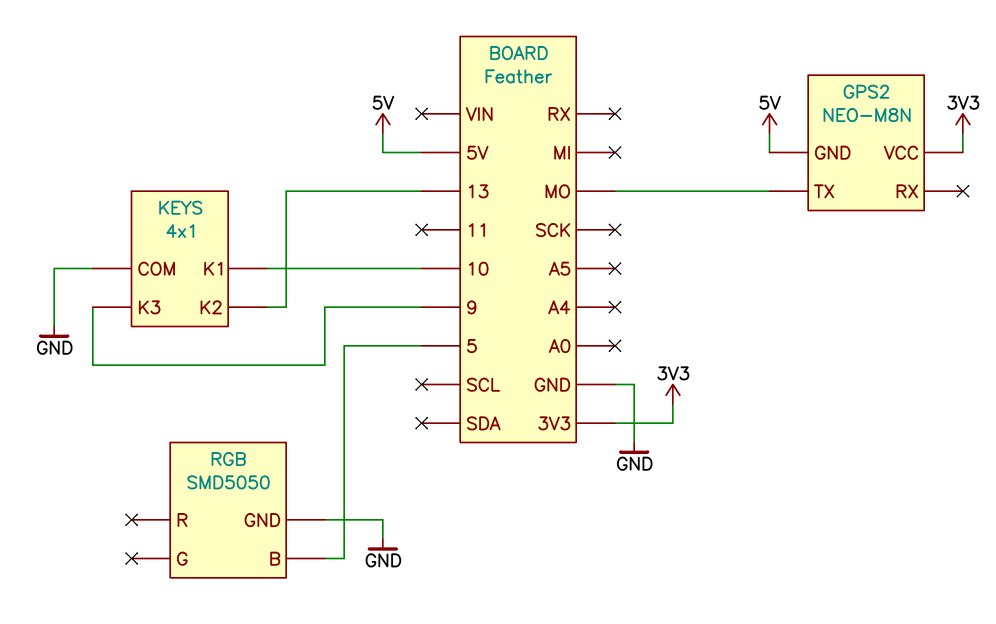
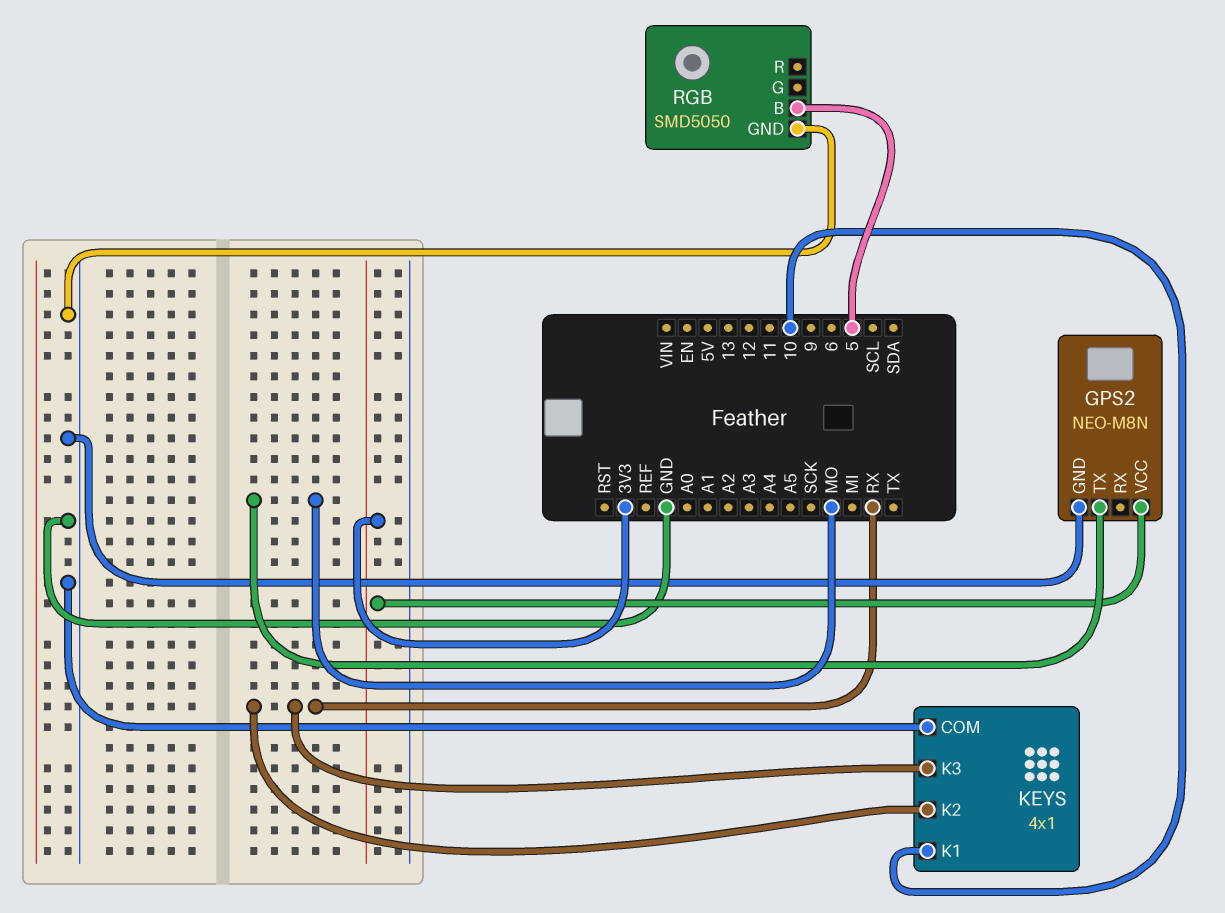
GPS2 pin GND: 5V -> GND
KEYS pin K2: 13 -> RX
KEYS pin K3: 9 -> RX

